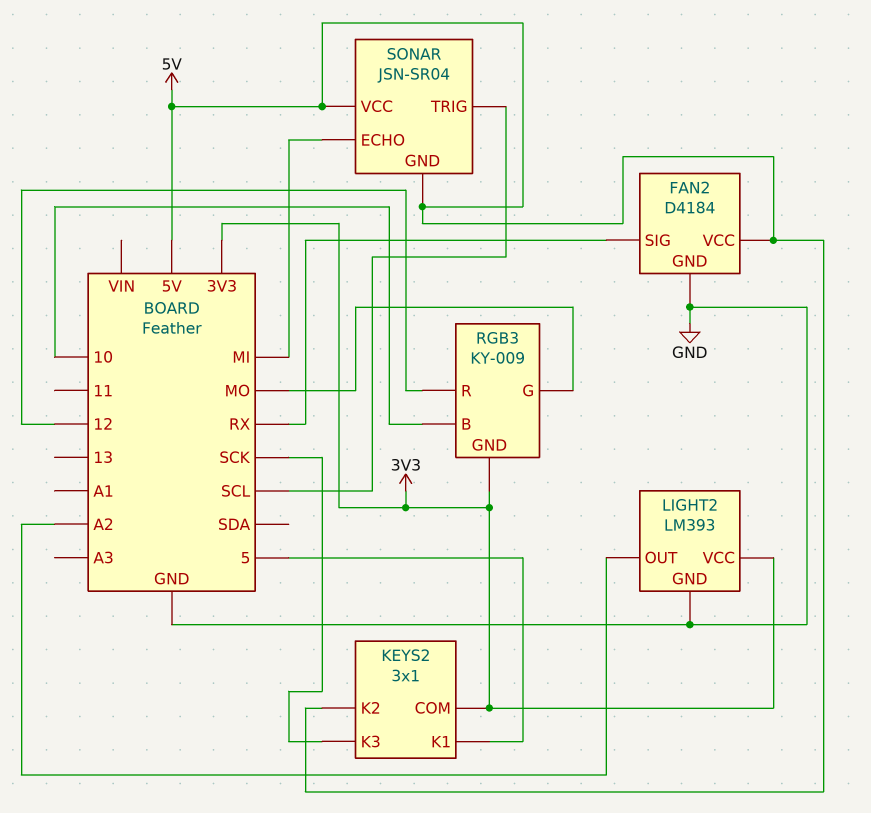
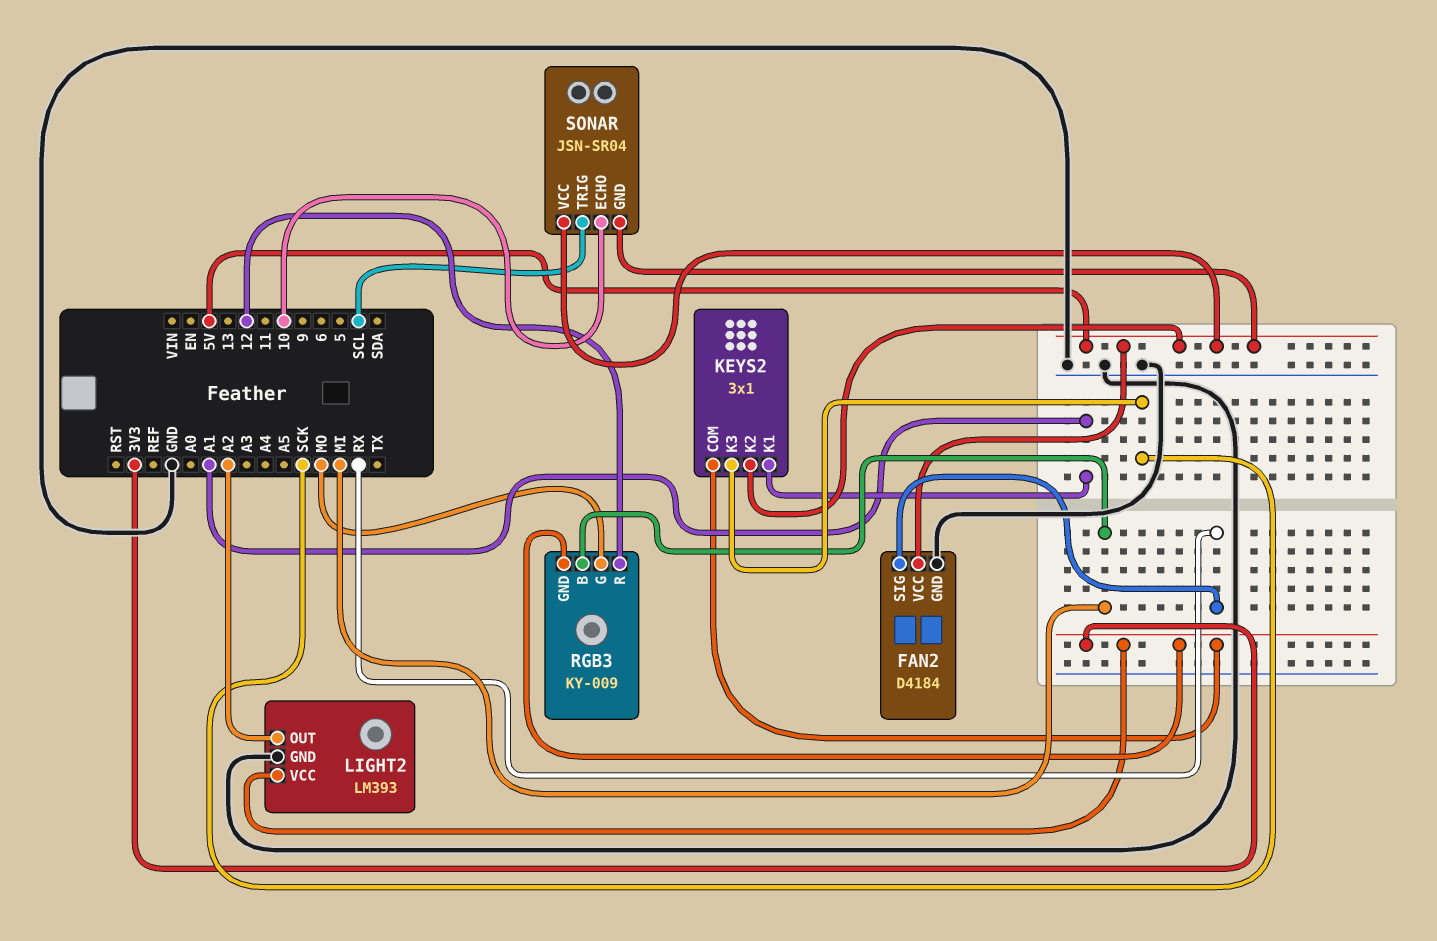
KEYS2 pin K1: 5 -> A1
RGB3 pin B: 10 -> MI
SONAR pin ECHO: MI -> 10

